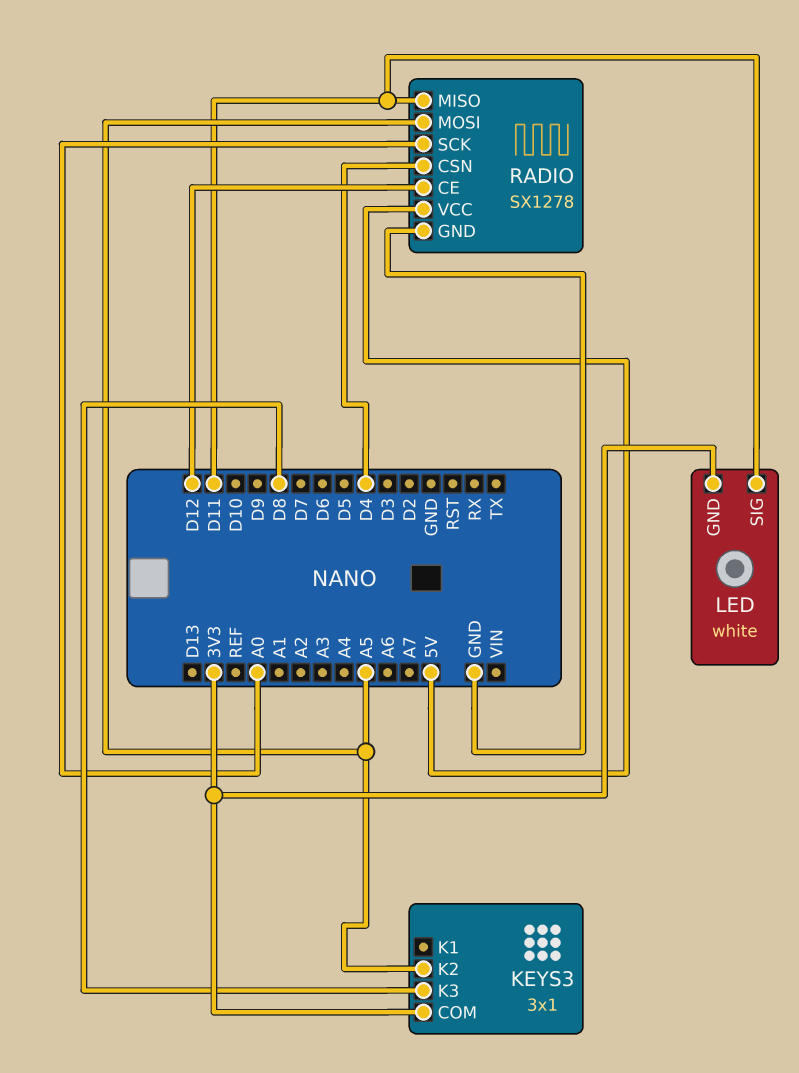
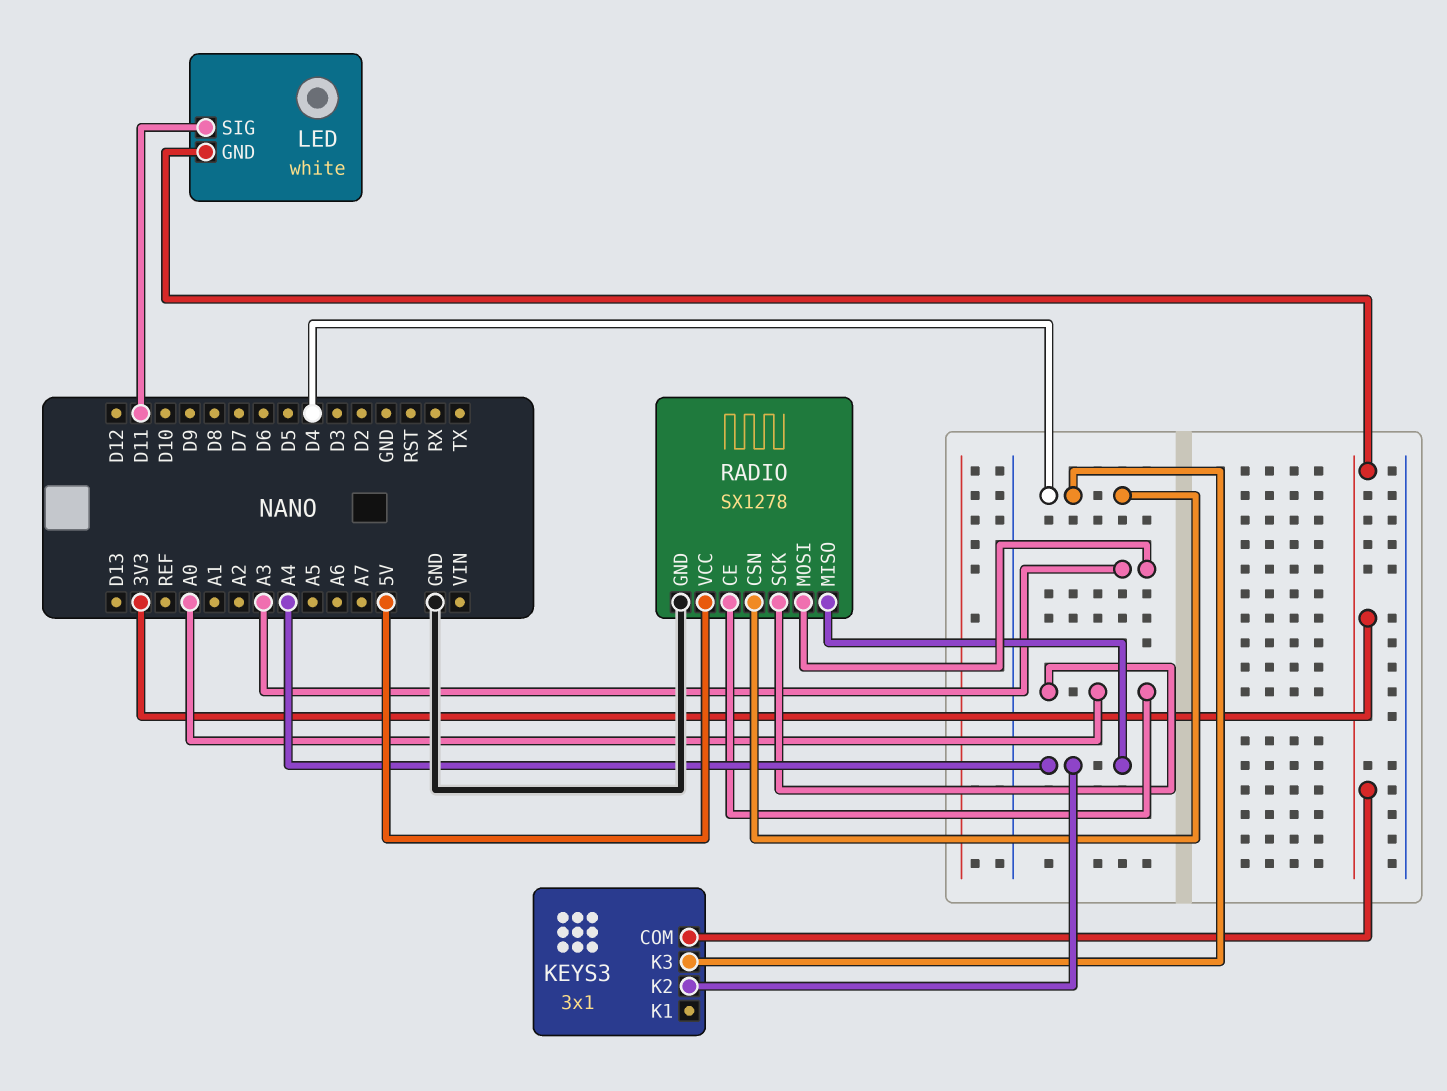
KEYS3 pin K2: A5 -> A4
KEYS3 pin K3: D8 -> D4
RADIO pin CE: D12 -> A0
RADIO pin MISO: D11 -> A4
RADIO pin MOSI: A5 -> A3

